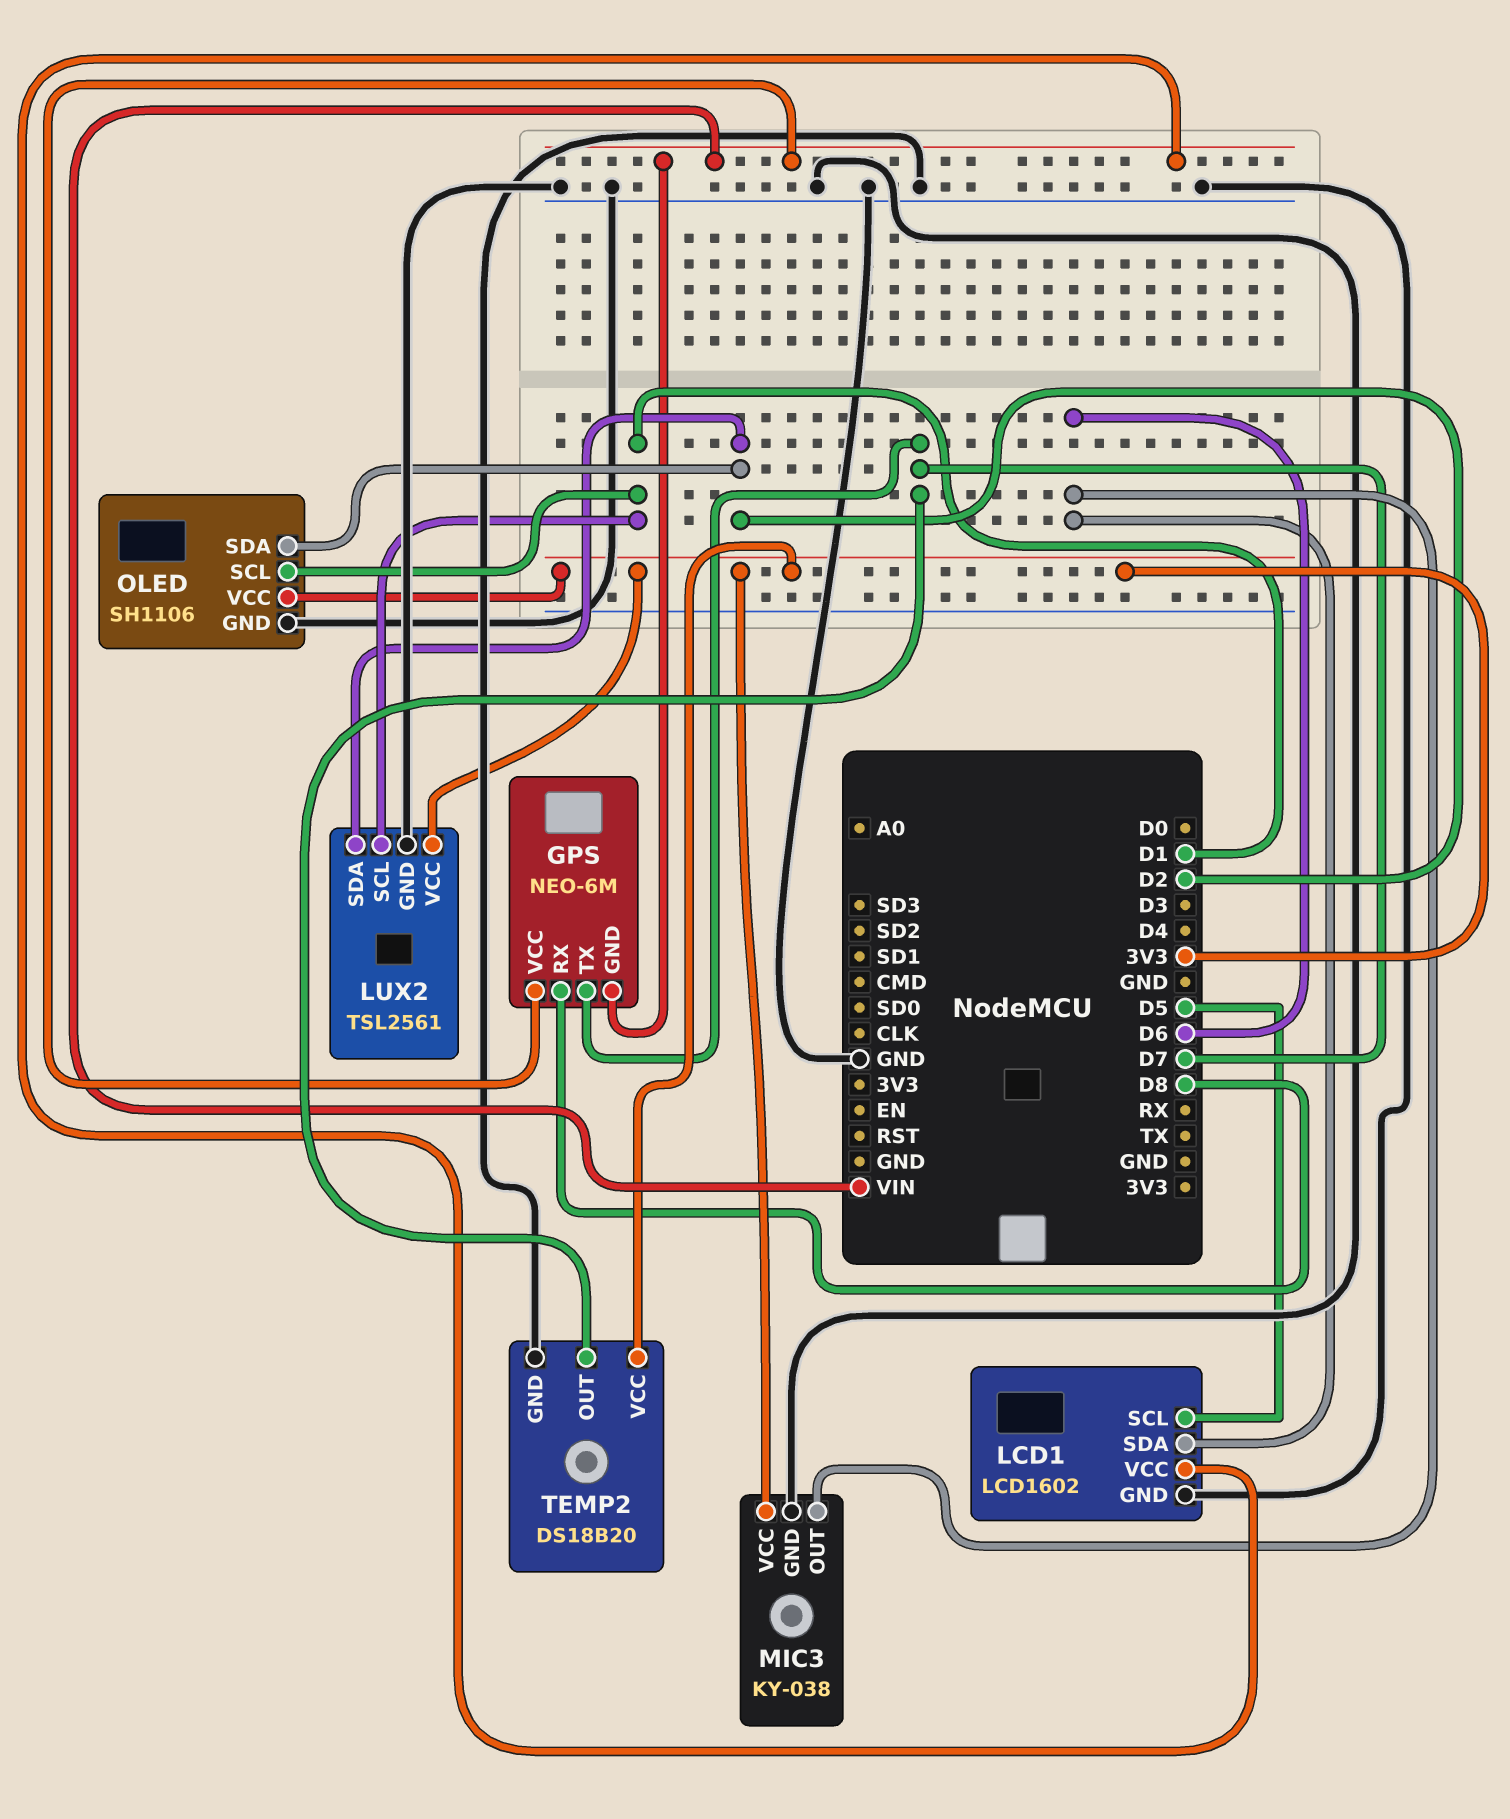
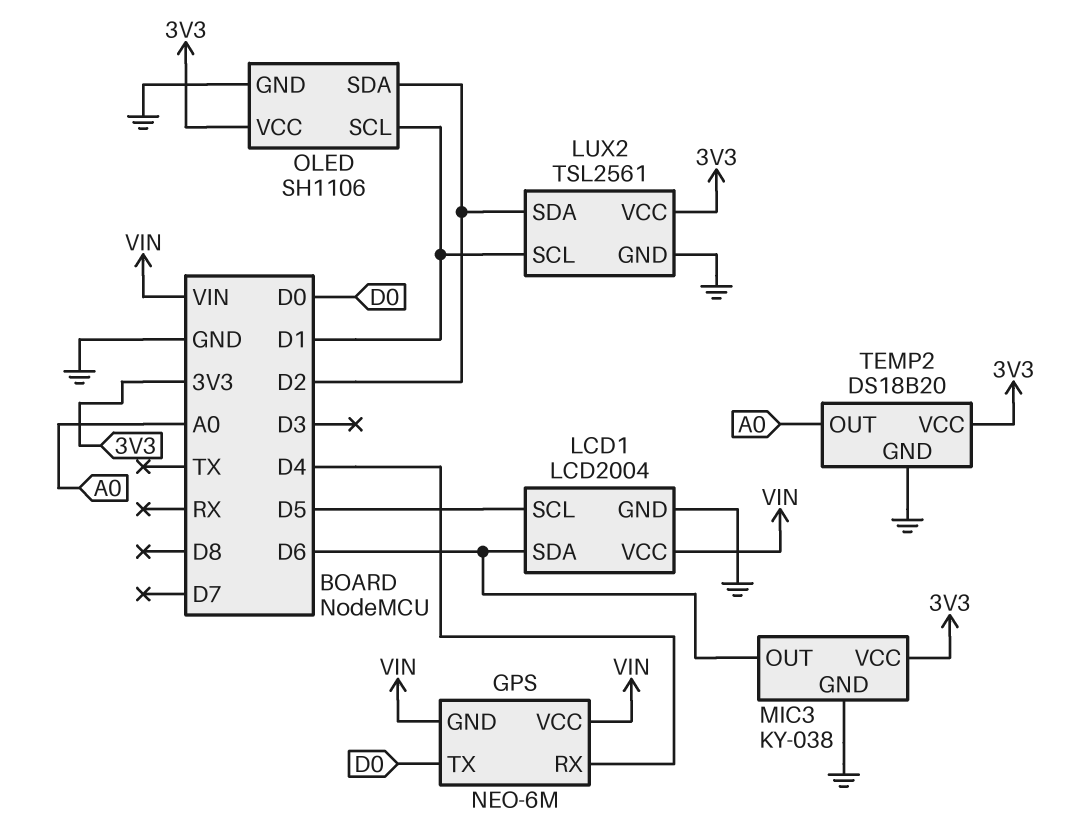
GPS pin RX: D8 -> D4
GPS pin TX: D7 -> D0
LCD1: LCD1602 -> LCD2004
TEMP2 pin OUT: D7 -> A0

